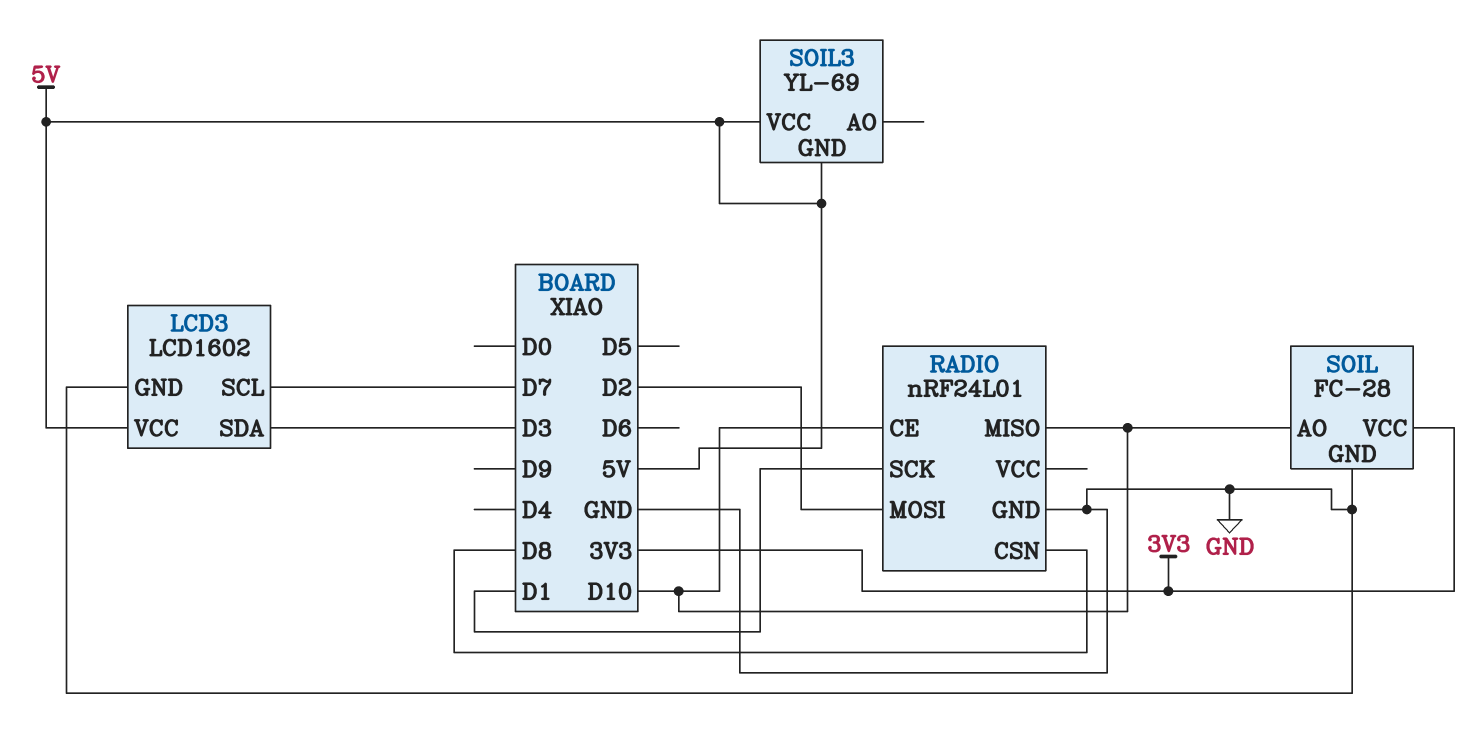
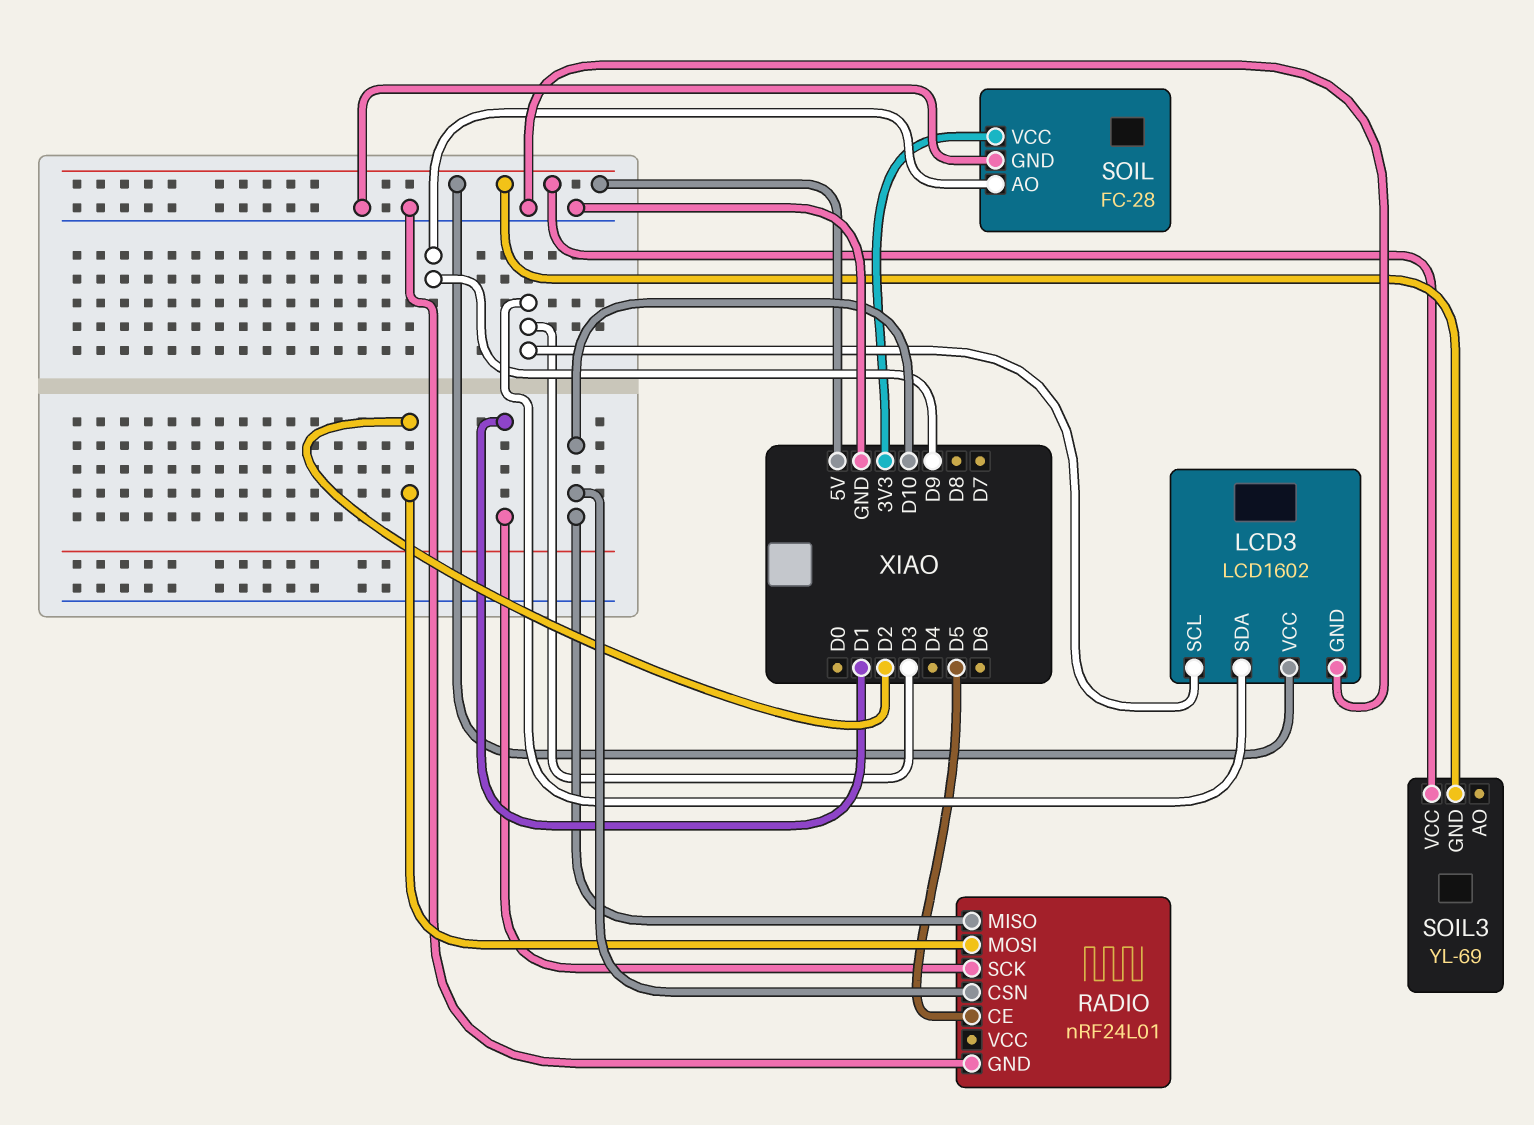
LCD3 pin SCL: D7 -> D3
RADIO pin CE: D10 -> D5
RADIO pin CSN: D8 -> D10
SOIL pin AO: D10 -> D9

